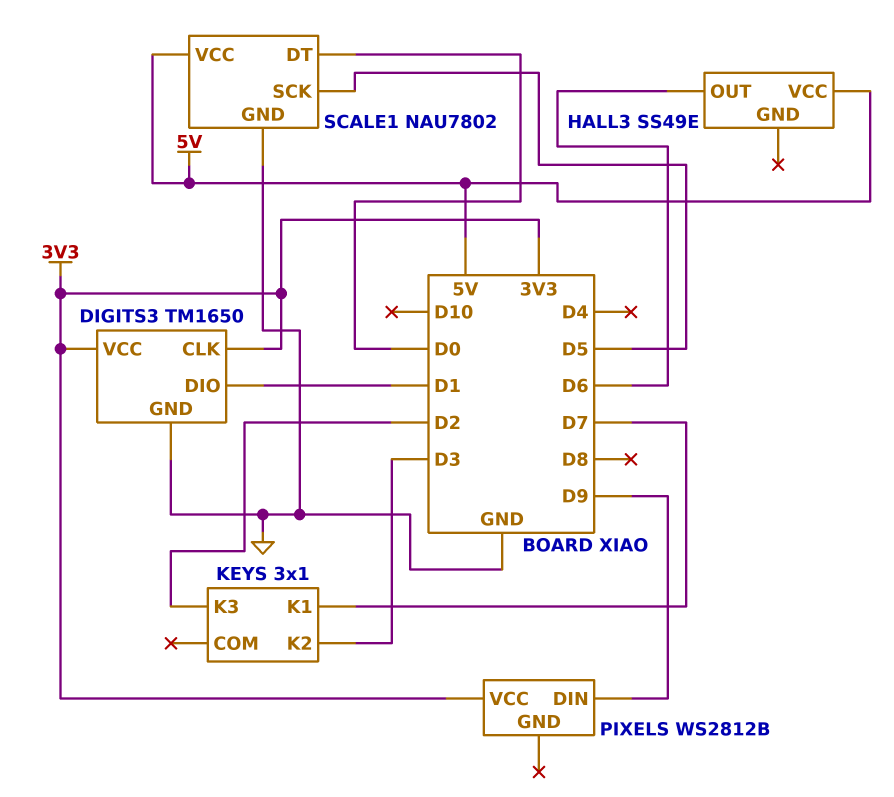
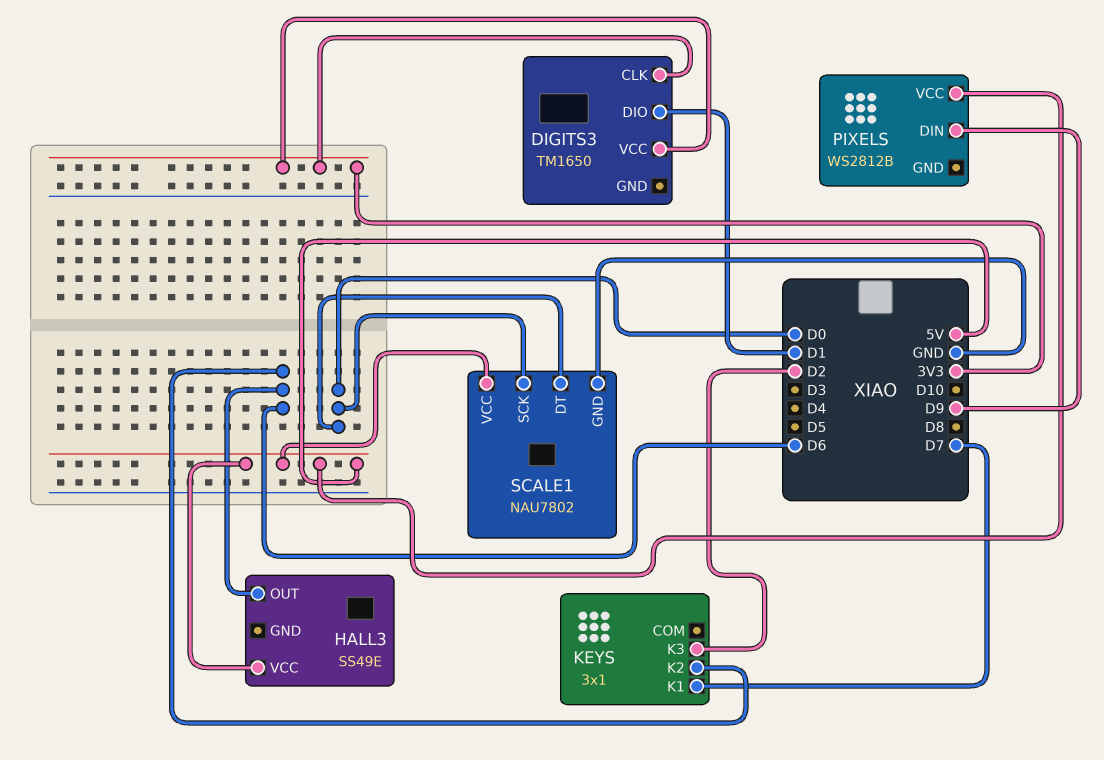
DIGITS3 pin GND: GND -> none
KEYS pin K2: D3 -> D6
PIXELS pin VCC: 3V3 -> 5V
SCALE1 pin SCK: D5 -> D0

